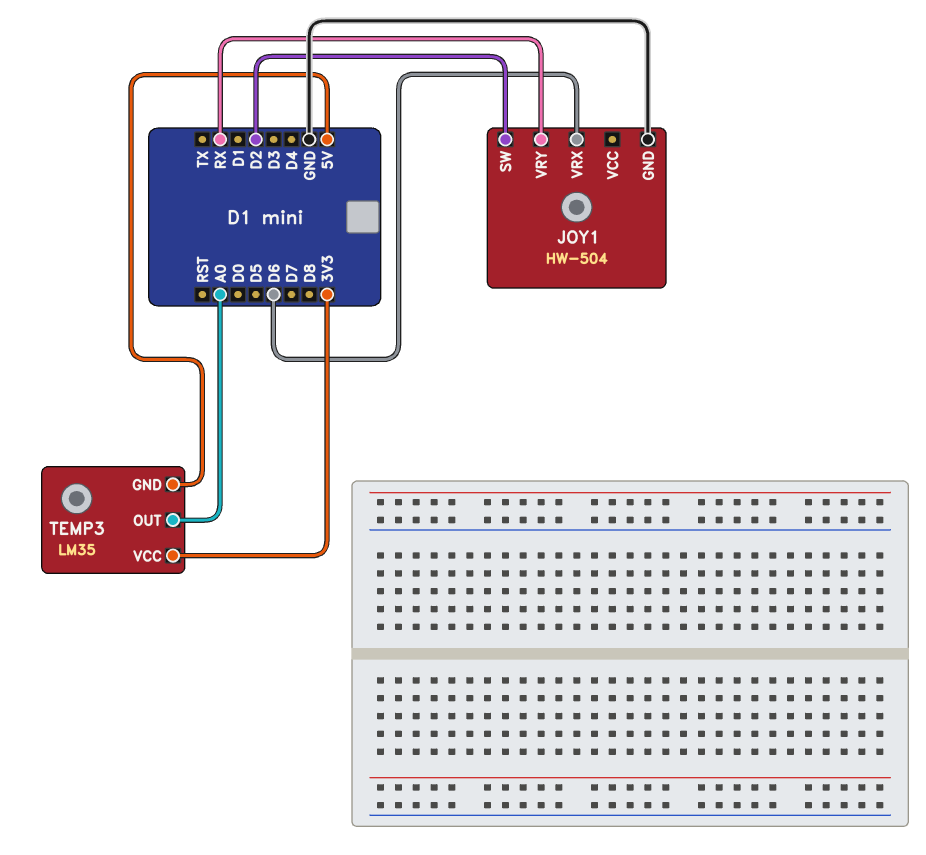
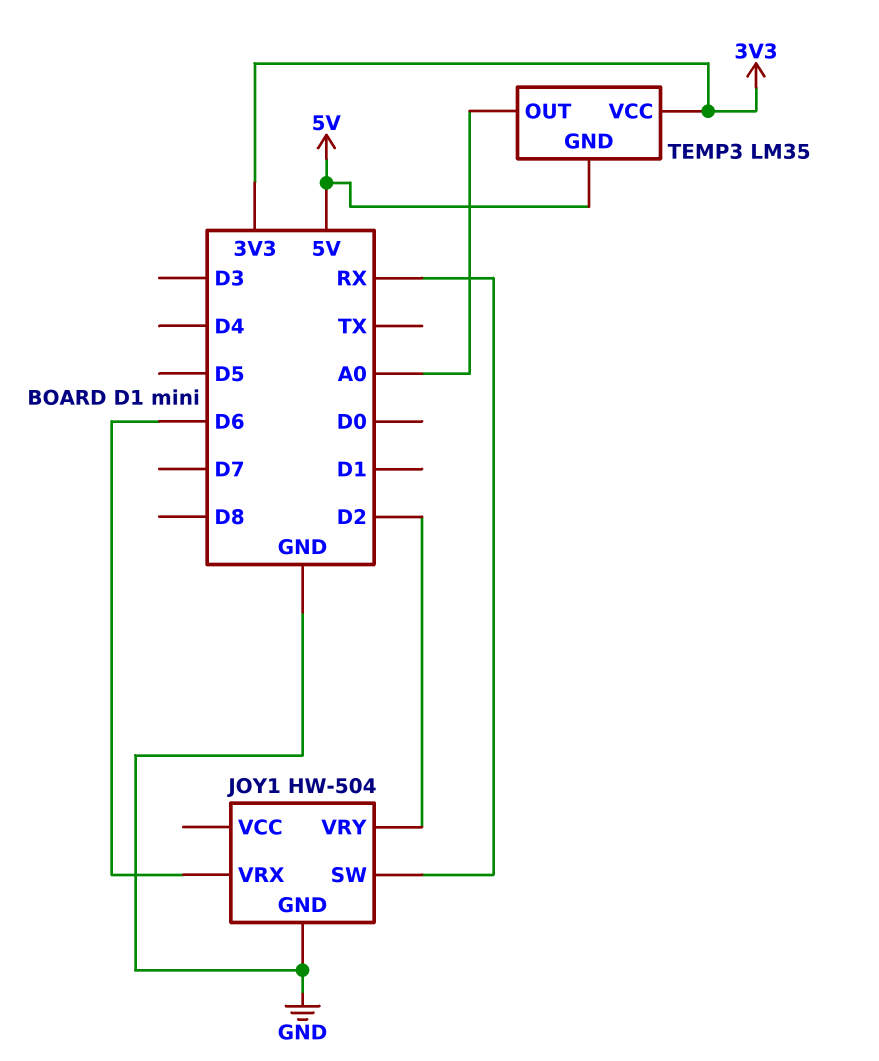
JOY1 pin SW: D2 -> RX
JOY1 pin VRY: RX -> D2

